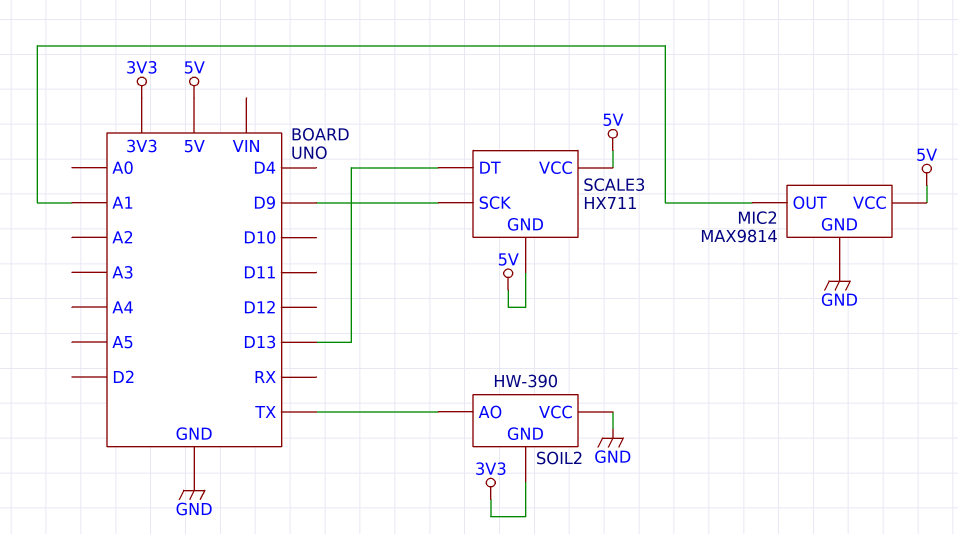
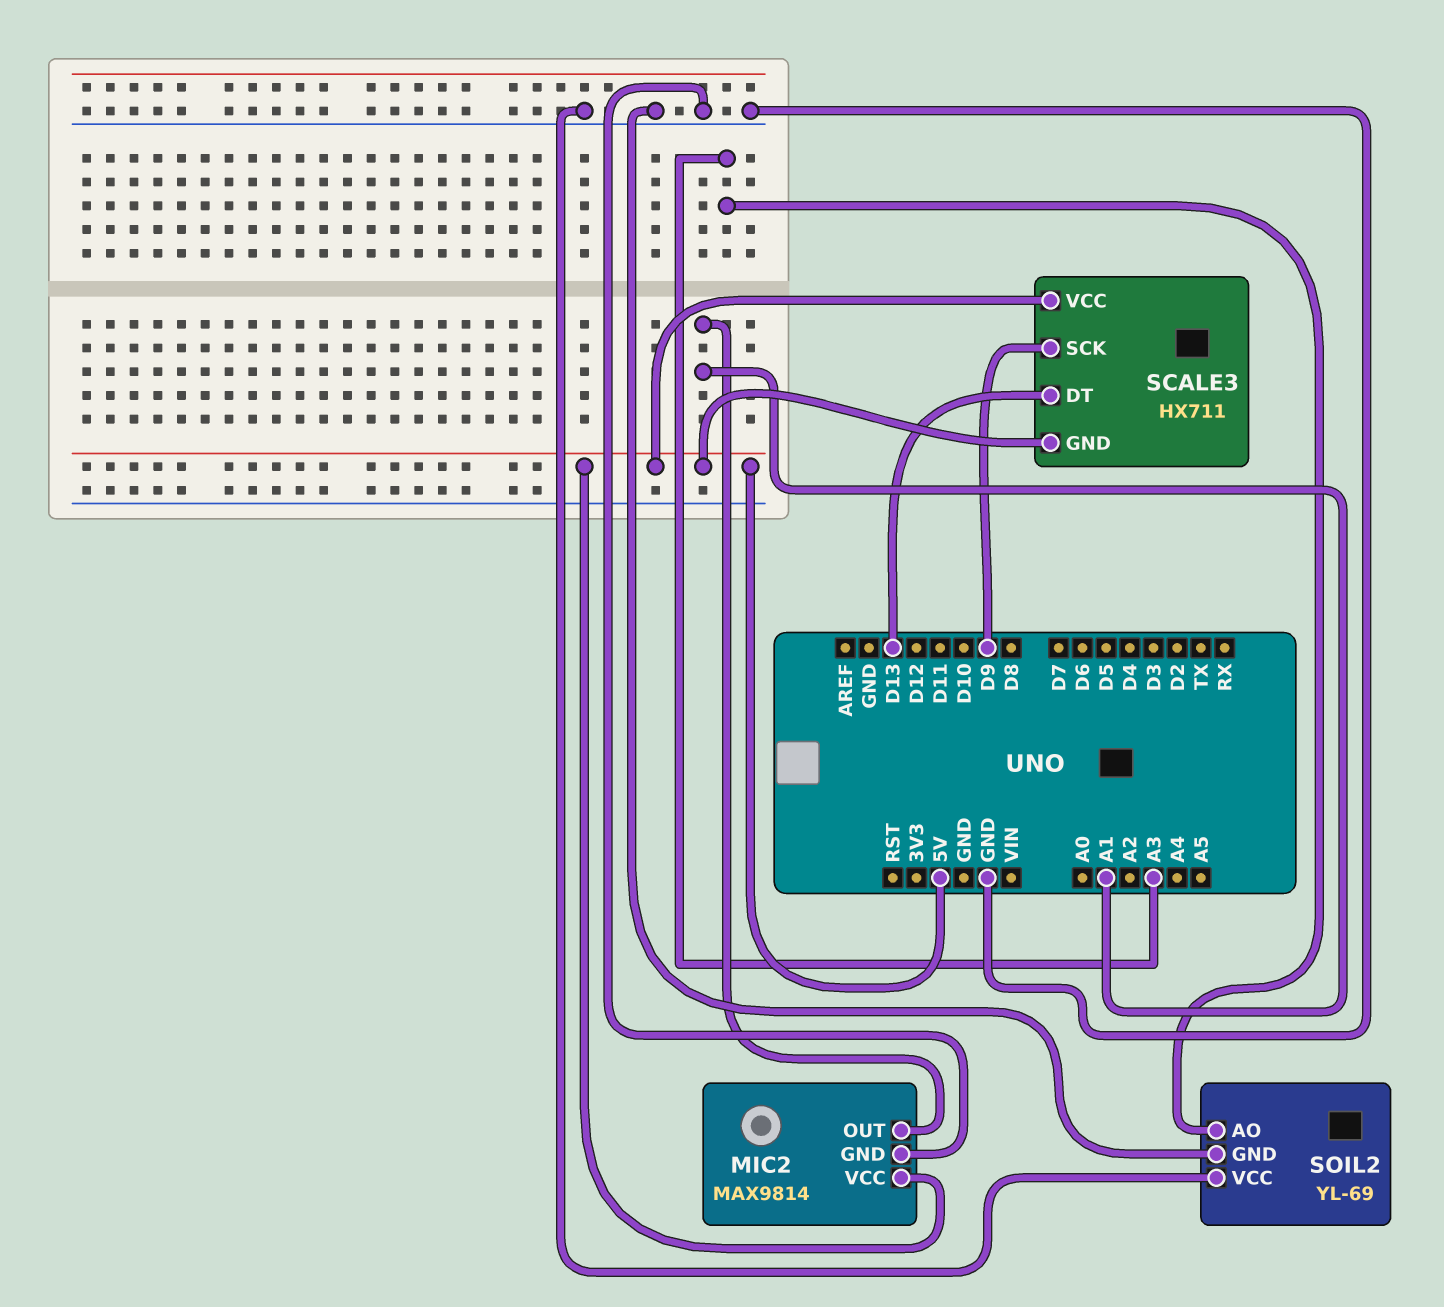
SOIL2: HW-390 -> YL-69
SOIL2 pin AO: TX -> A3
SOIL2 pin GND: 3V3 -> GND

